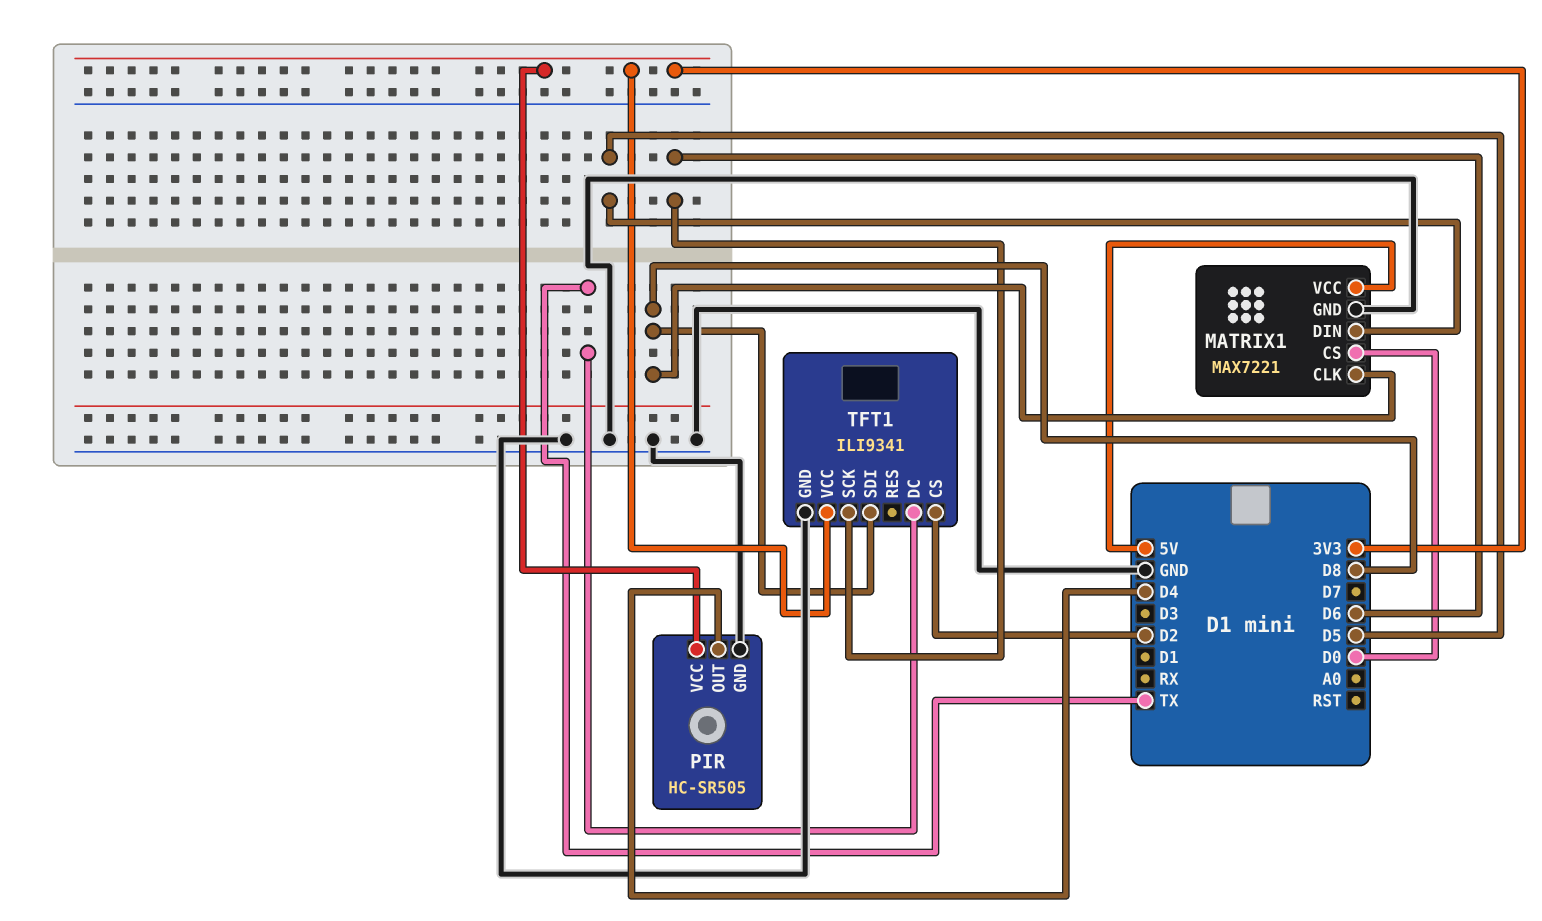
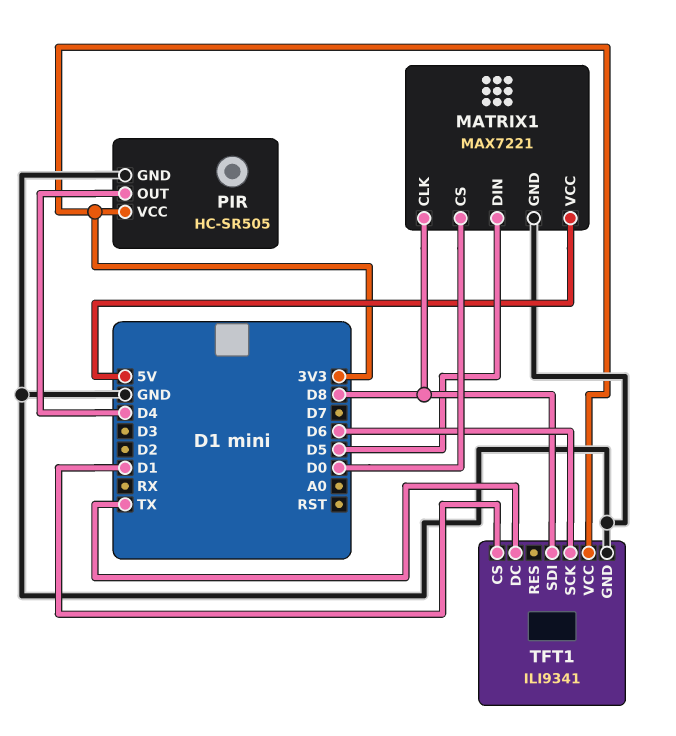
TFT1 pin CS: D2 -> D1

